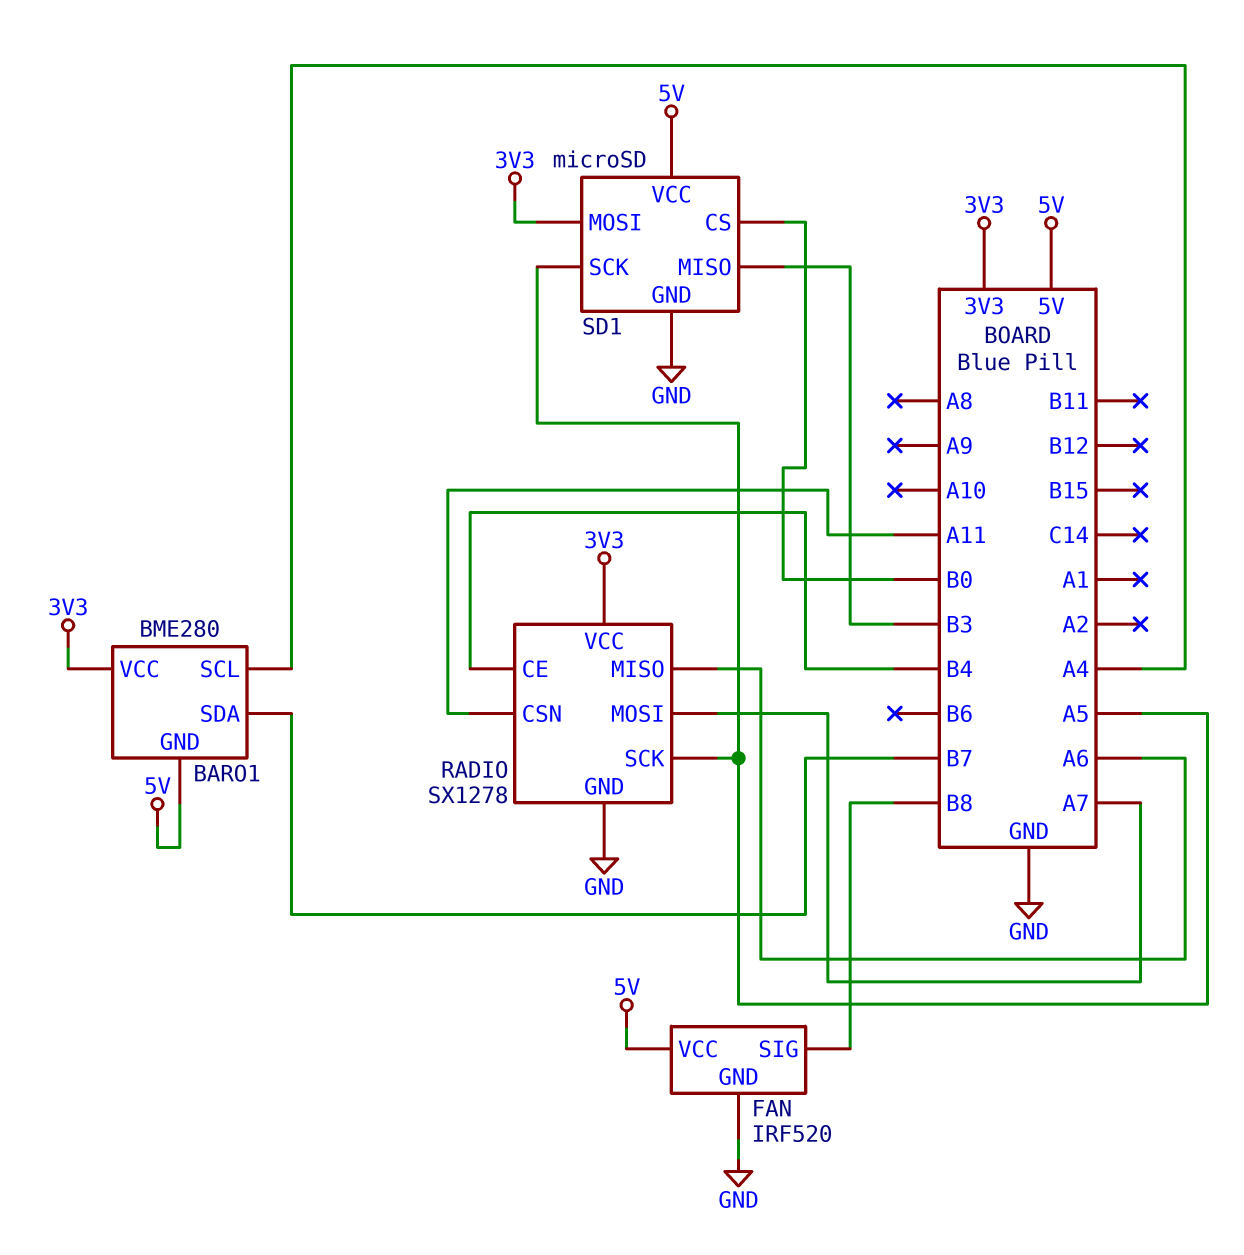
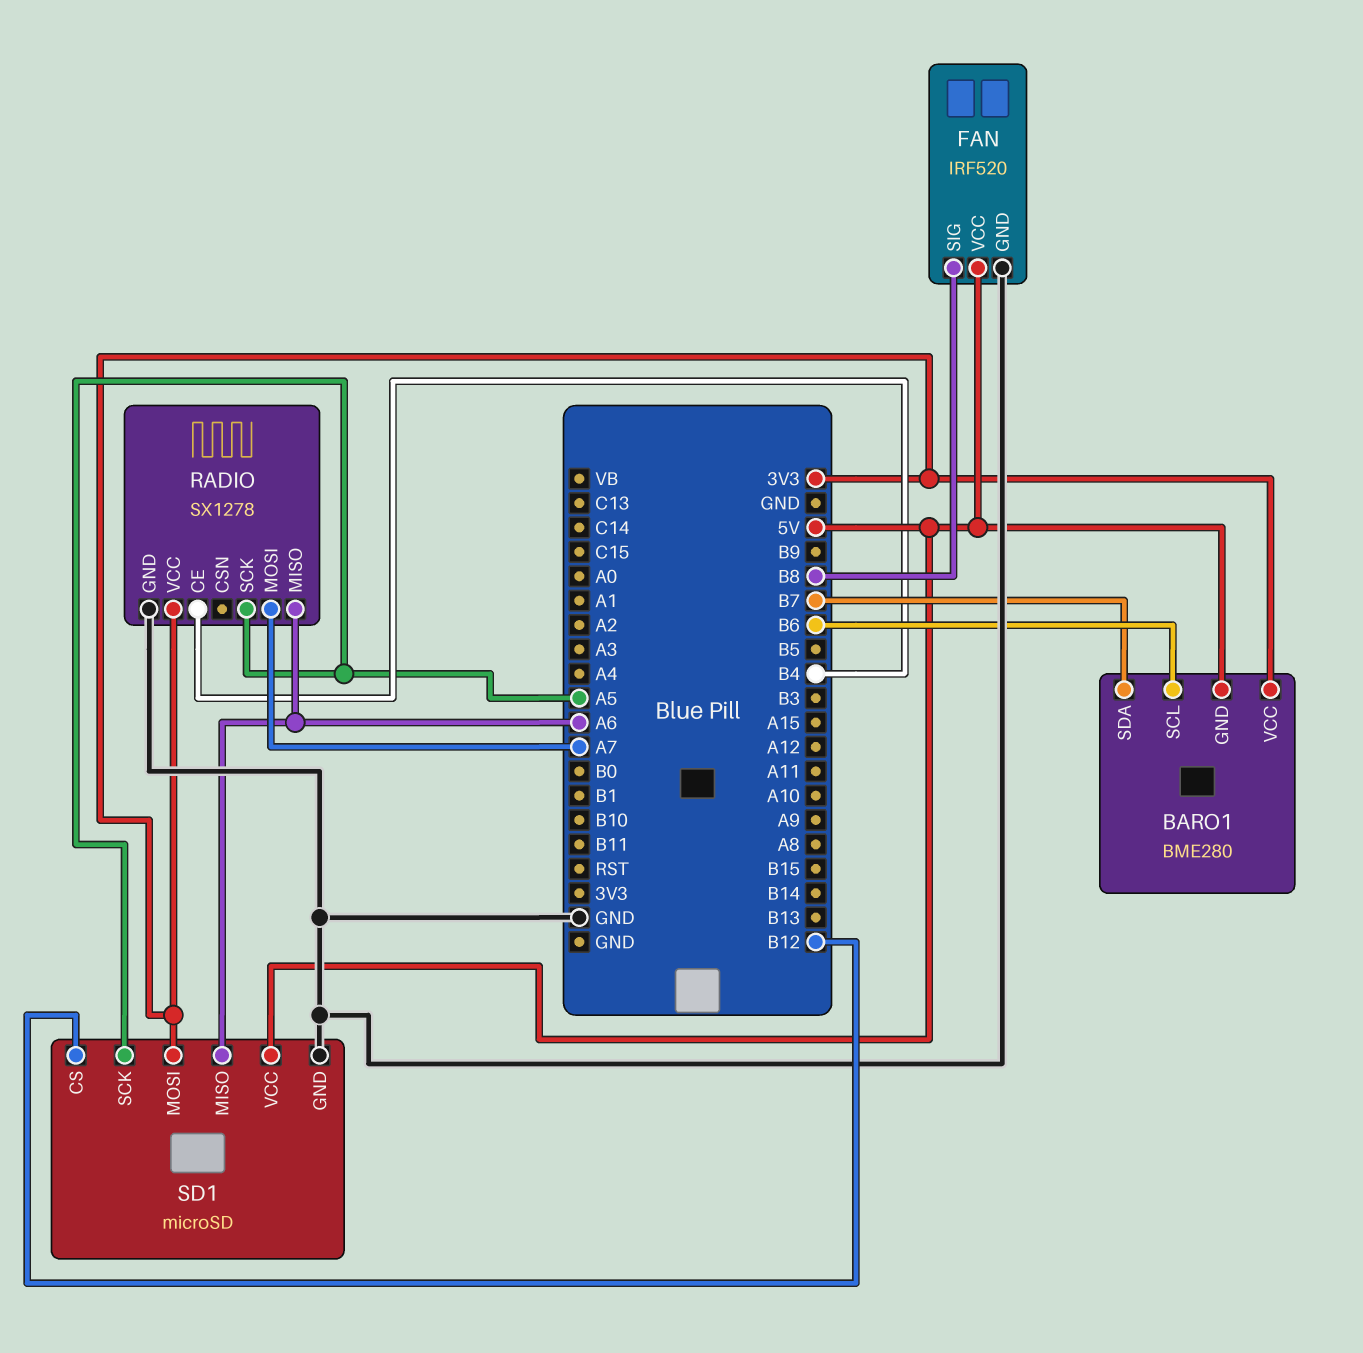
BARO1 pin SCL: A4 -> B6
RADIO pin CSN: A11 -> none
SD1 pin CS: B0 -> B12
SD1 pin MISO: B3 -> A6

